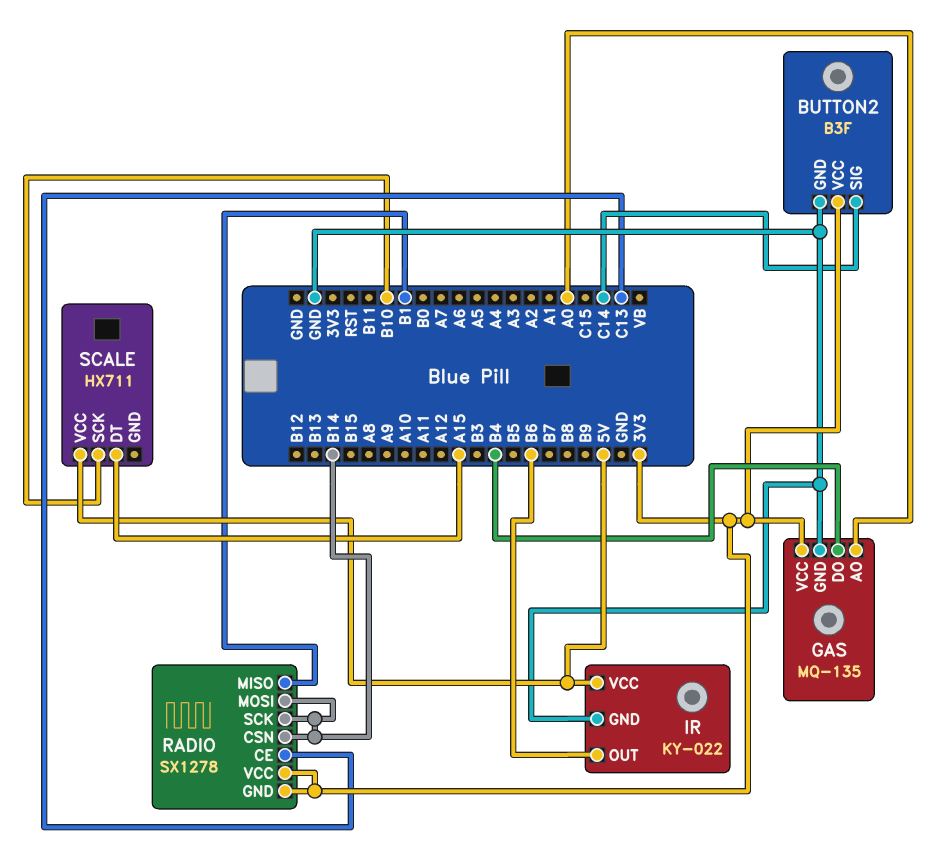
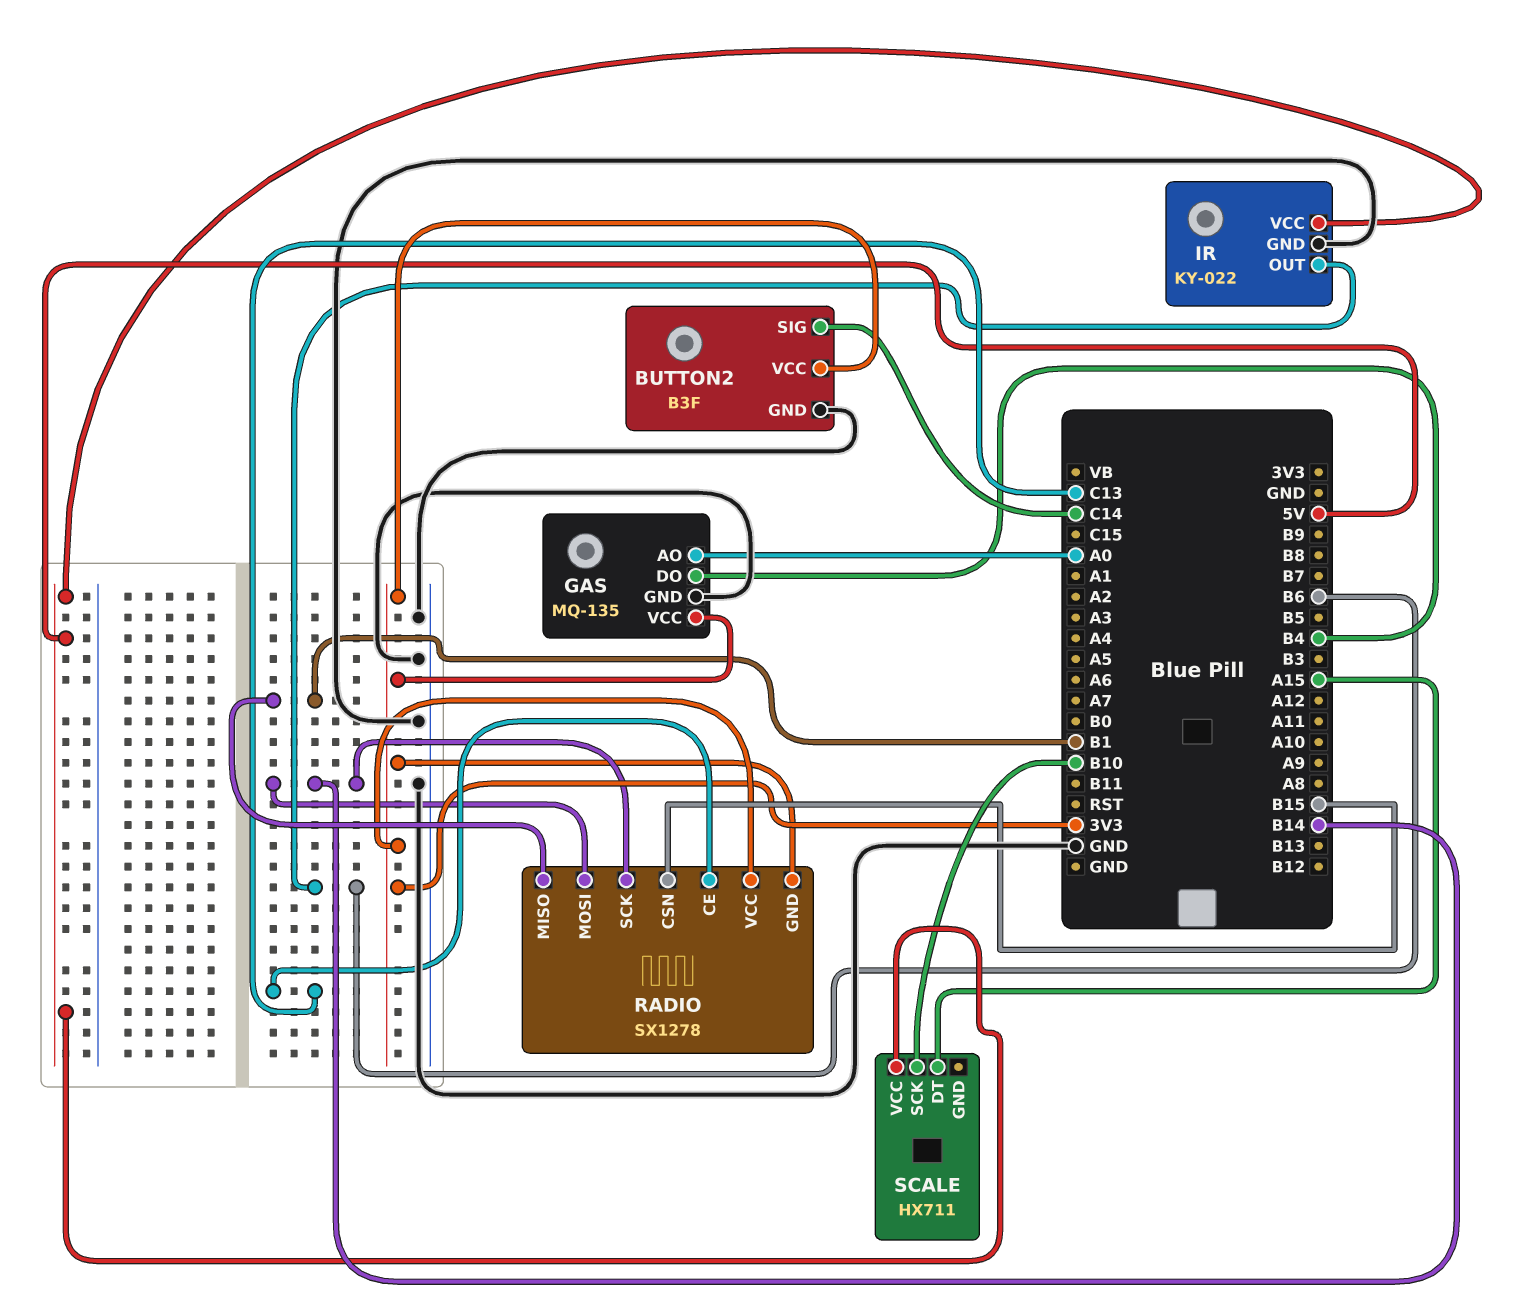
RADIO pin CSN: B14 -> B15

